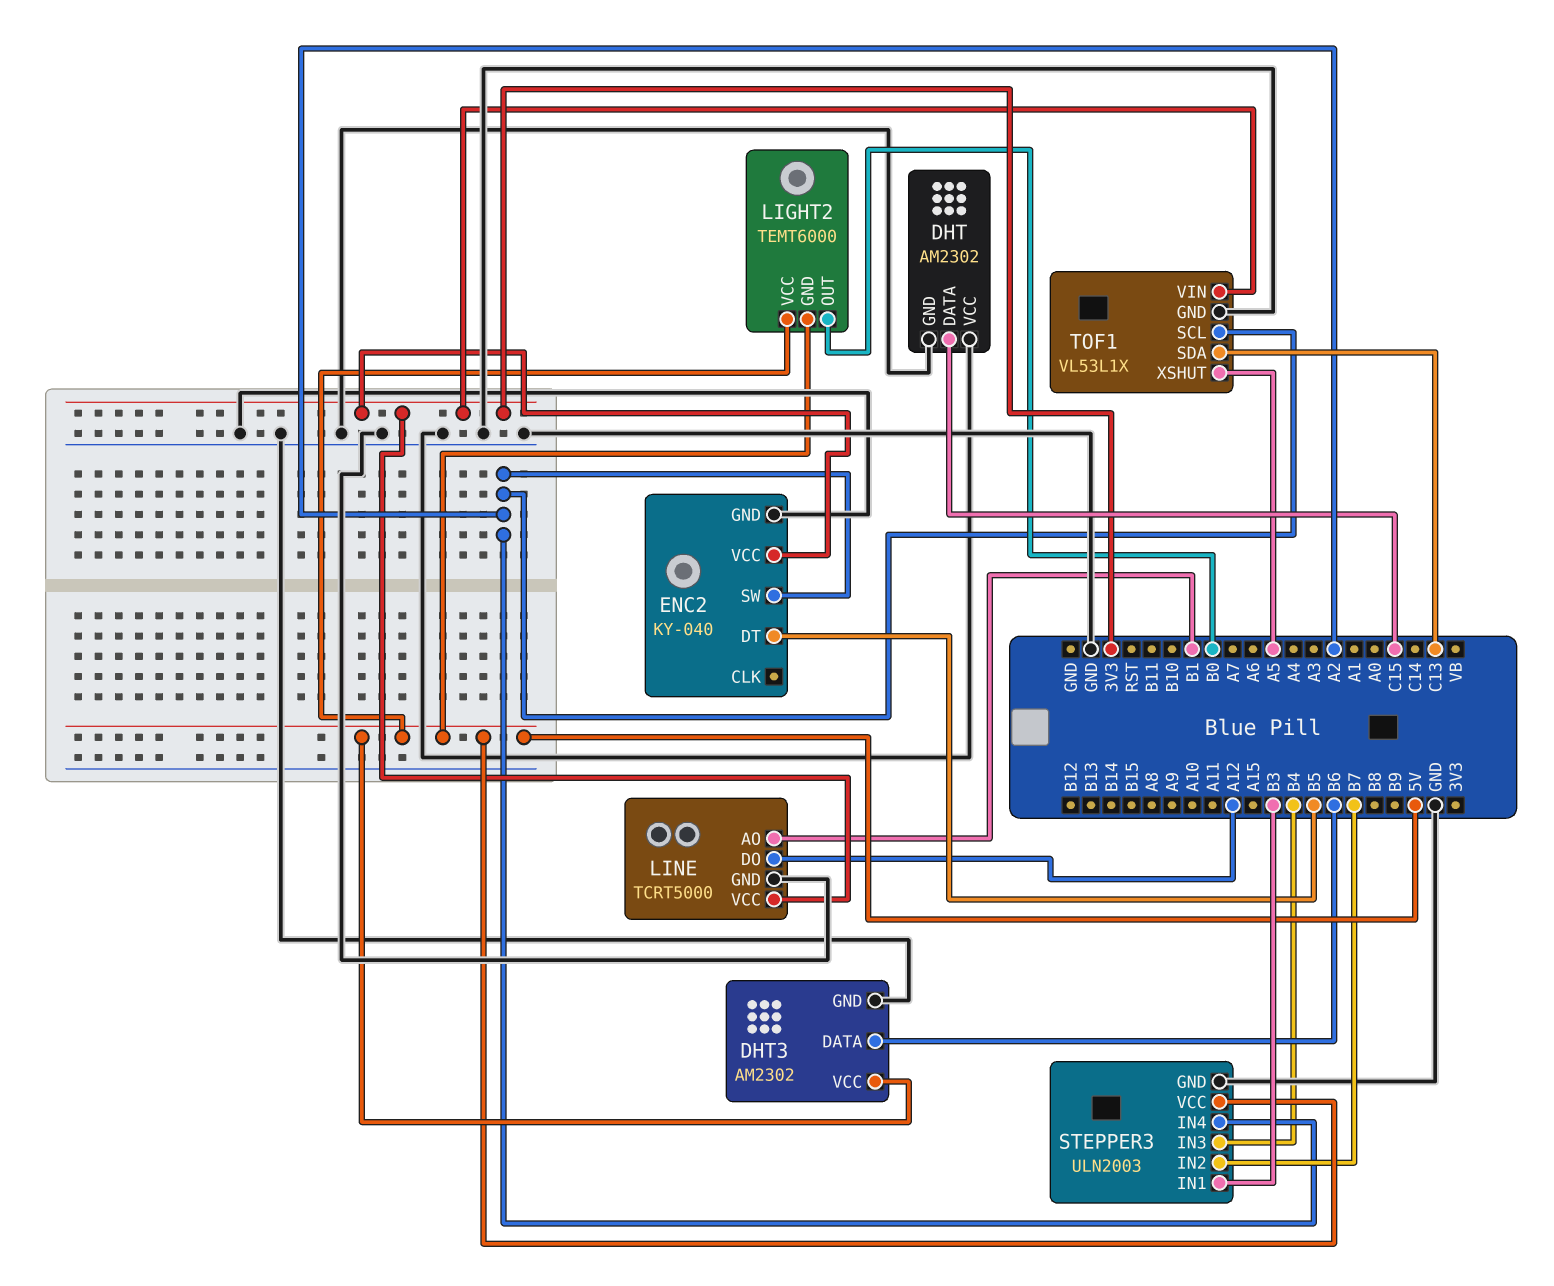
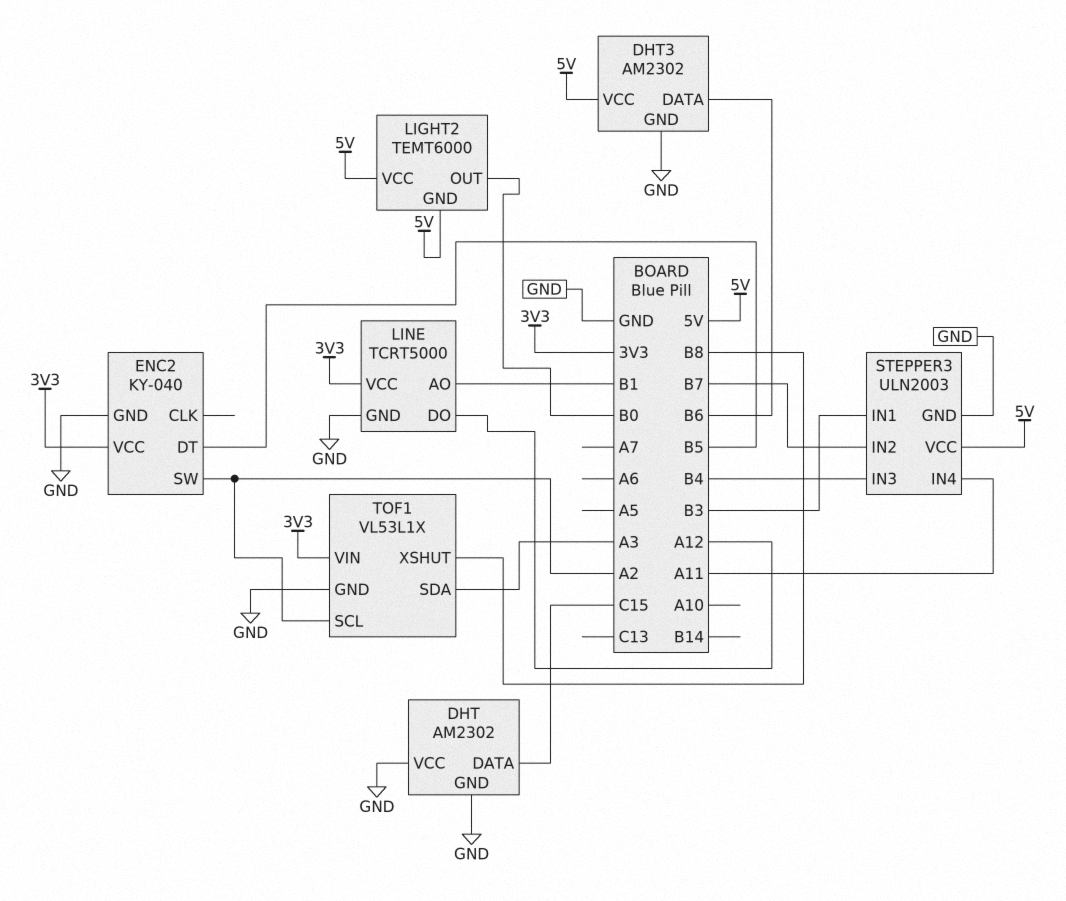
STEPPER3 pin IN4: A2 -> A11
TOF1 pin SDA: C13 -> A3
TOF1 pin XSHUT: A5 -> B8

